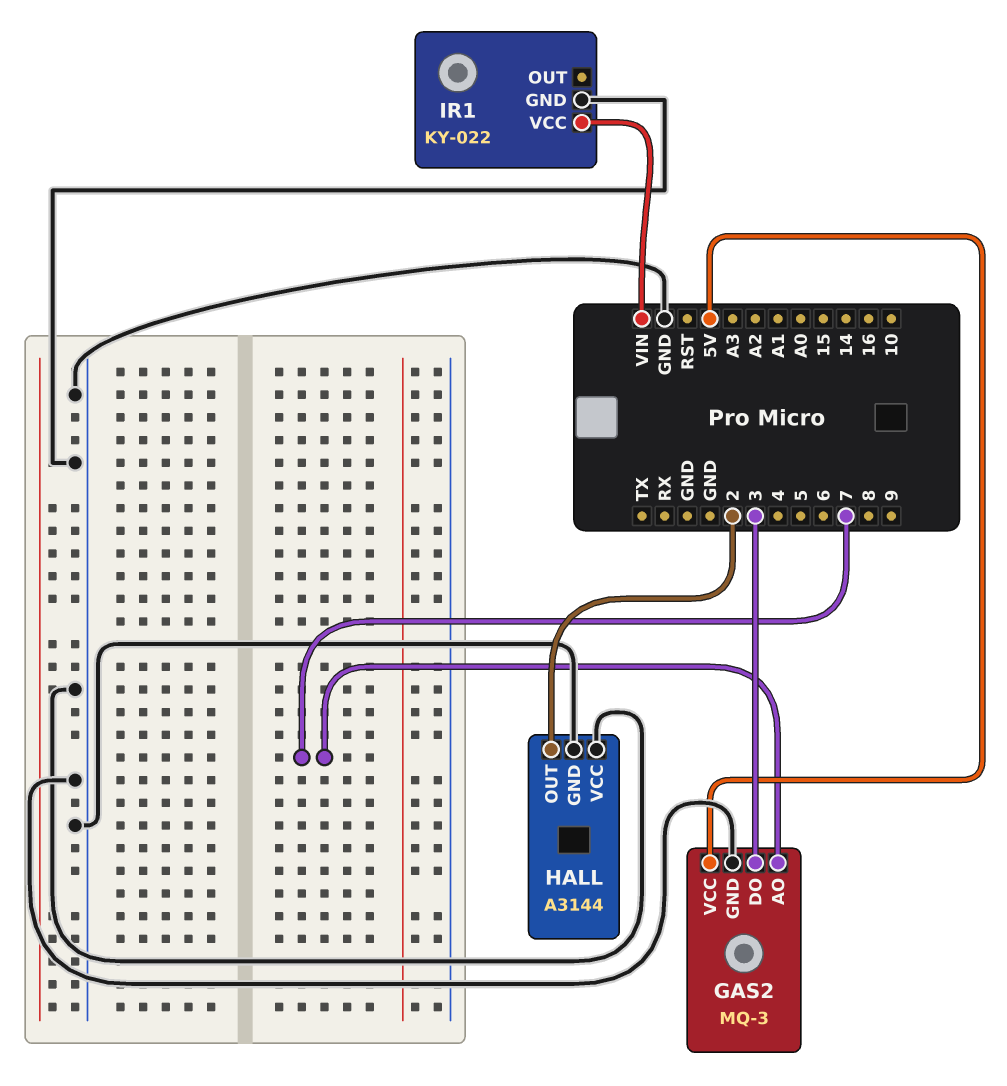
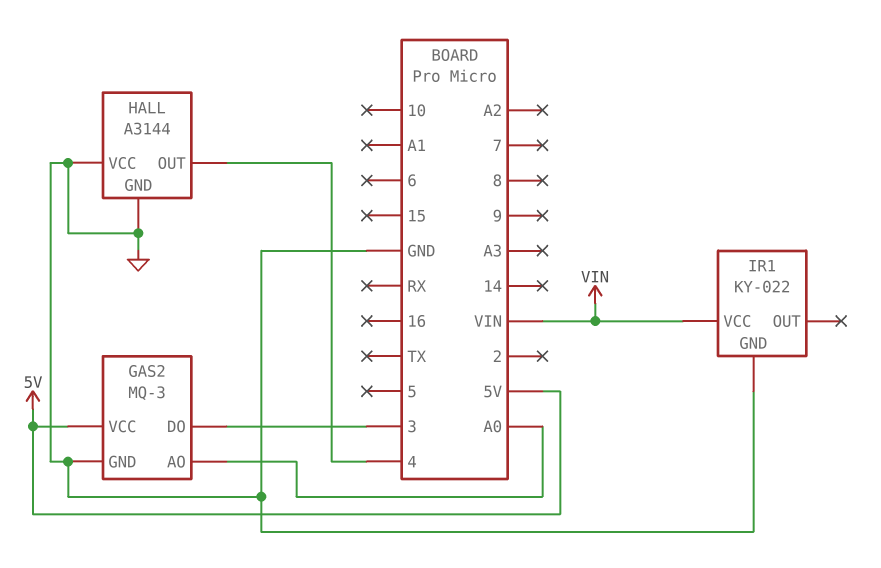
GAS2 pin AO: 7 -> A0
HALL pin OUT: 2 -> 4

